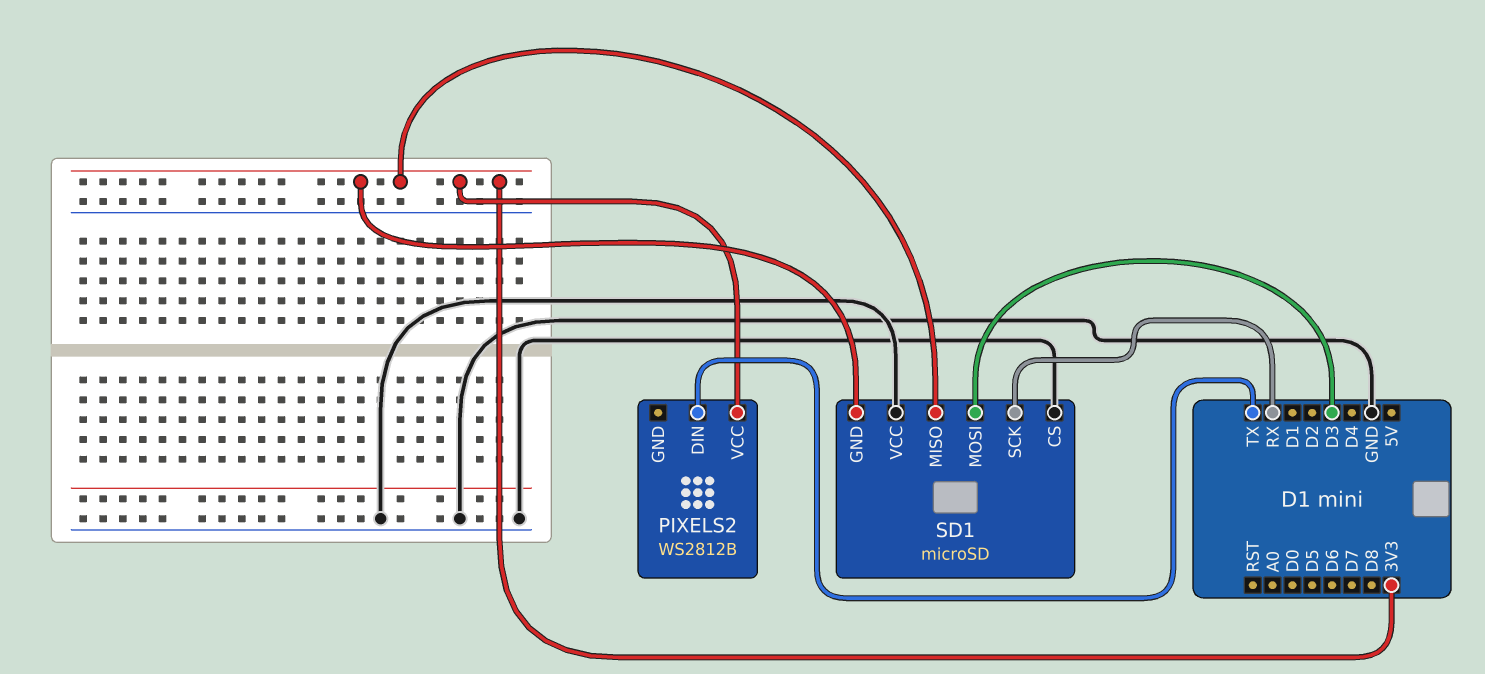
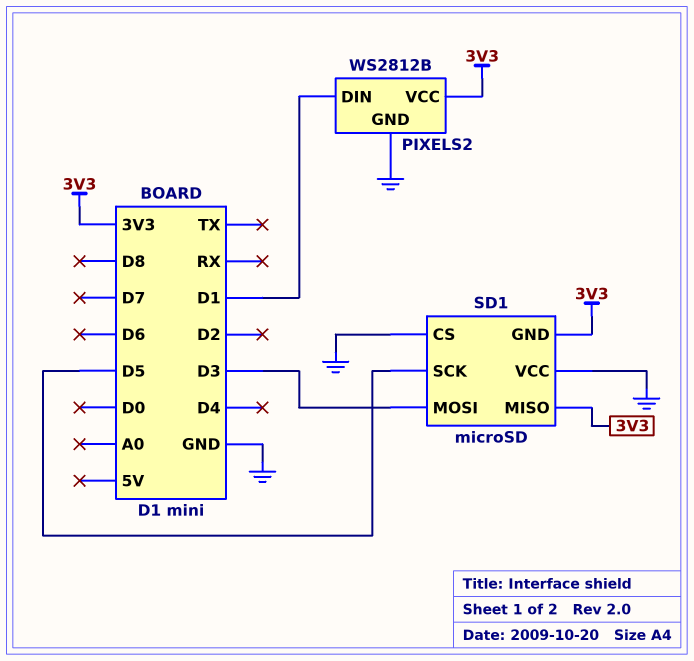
PIXELS2 pin DIN: TX -> D1
PIXELS2 pin GND: none -> GND
SD1 pin SCK: RX -> D5

